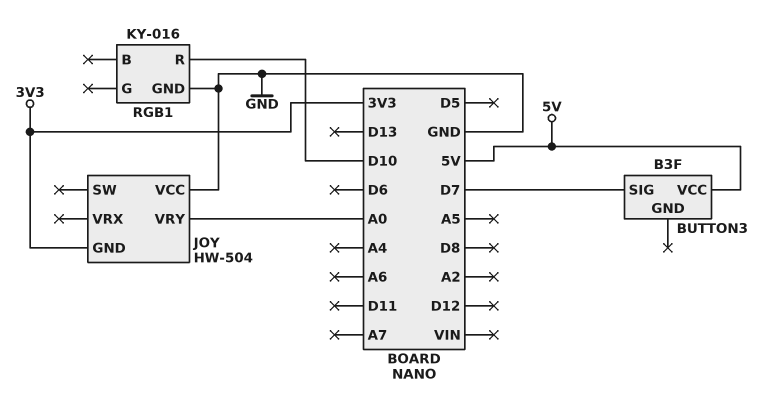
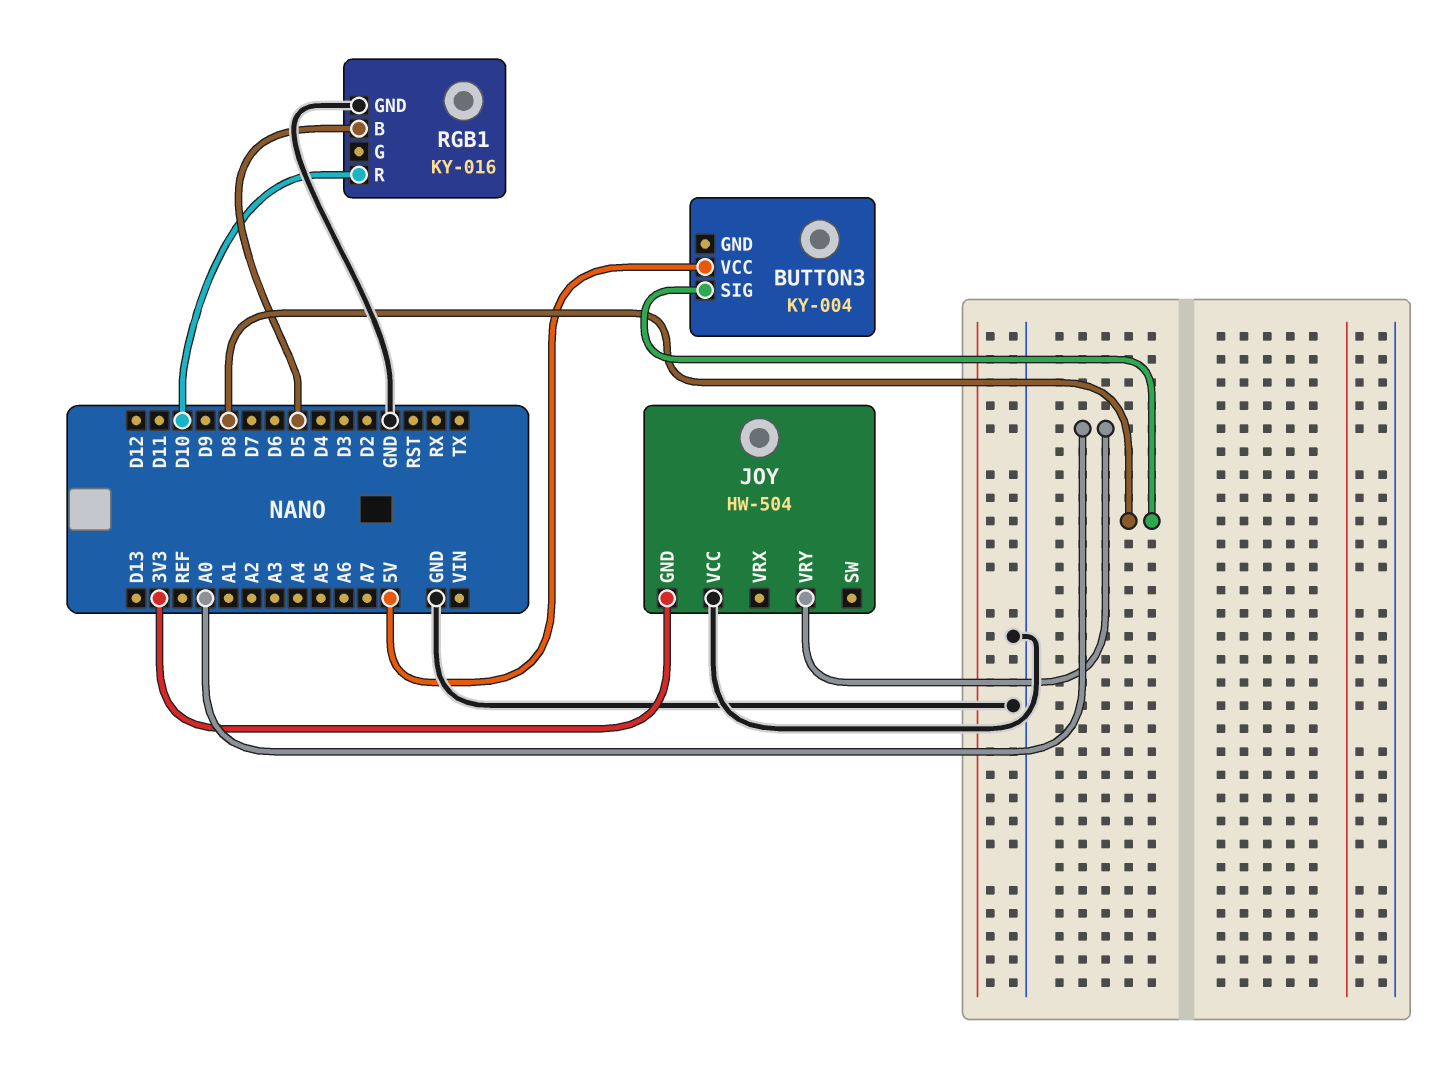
BUTTON3: B3F -> KY-004
BUTTON3 pin SIG: D7 -> D8
RGB1 pin B: none -> D5

